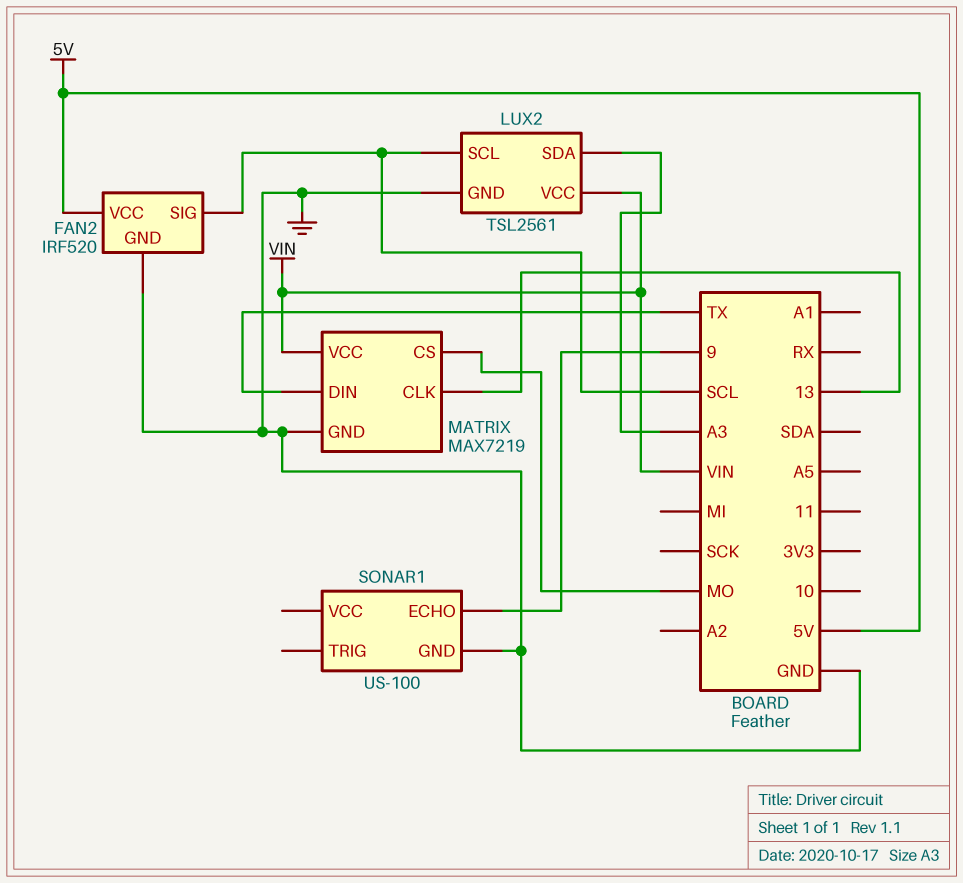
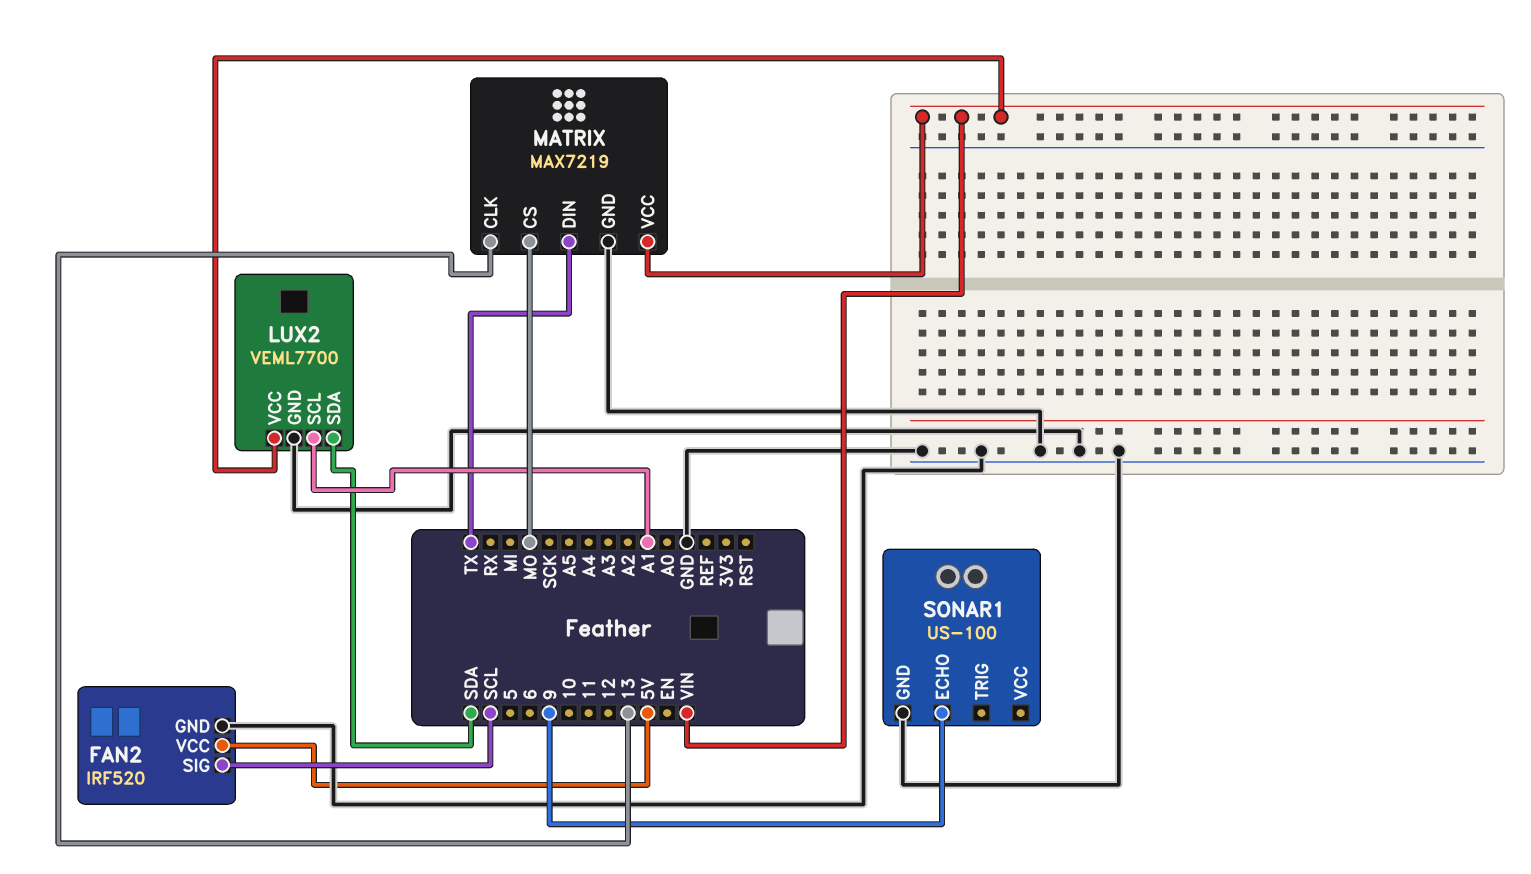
LUX2: TSL2561 -> VEML7700
LUX2 pin SCL: SCL -> A1
LUX2 pin SDA: A3 -> SDA

